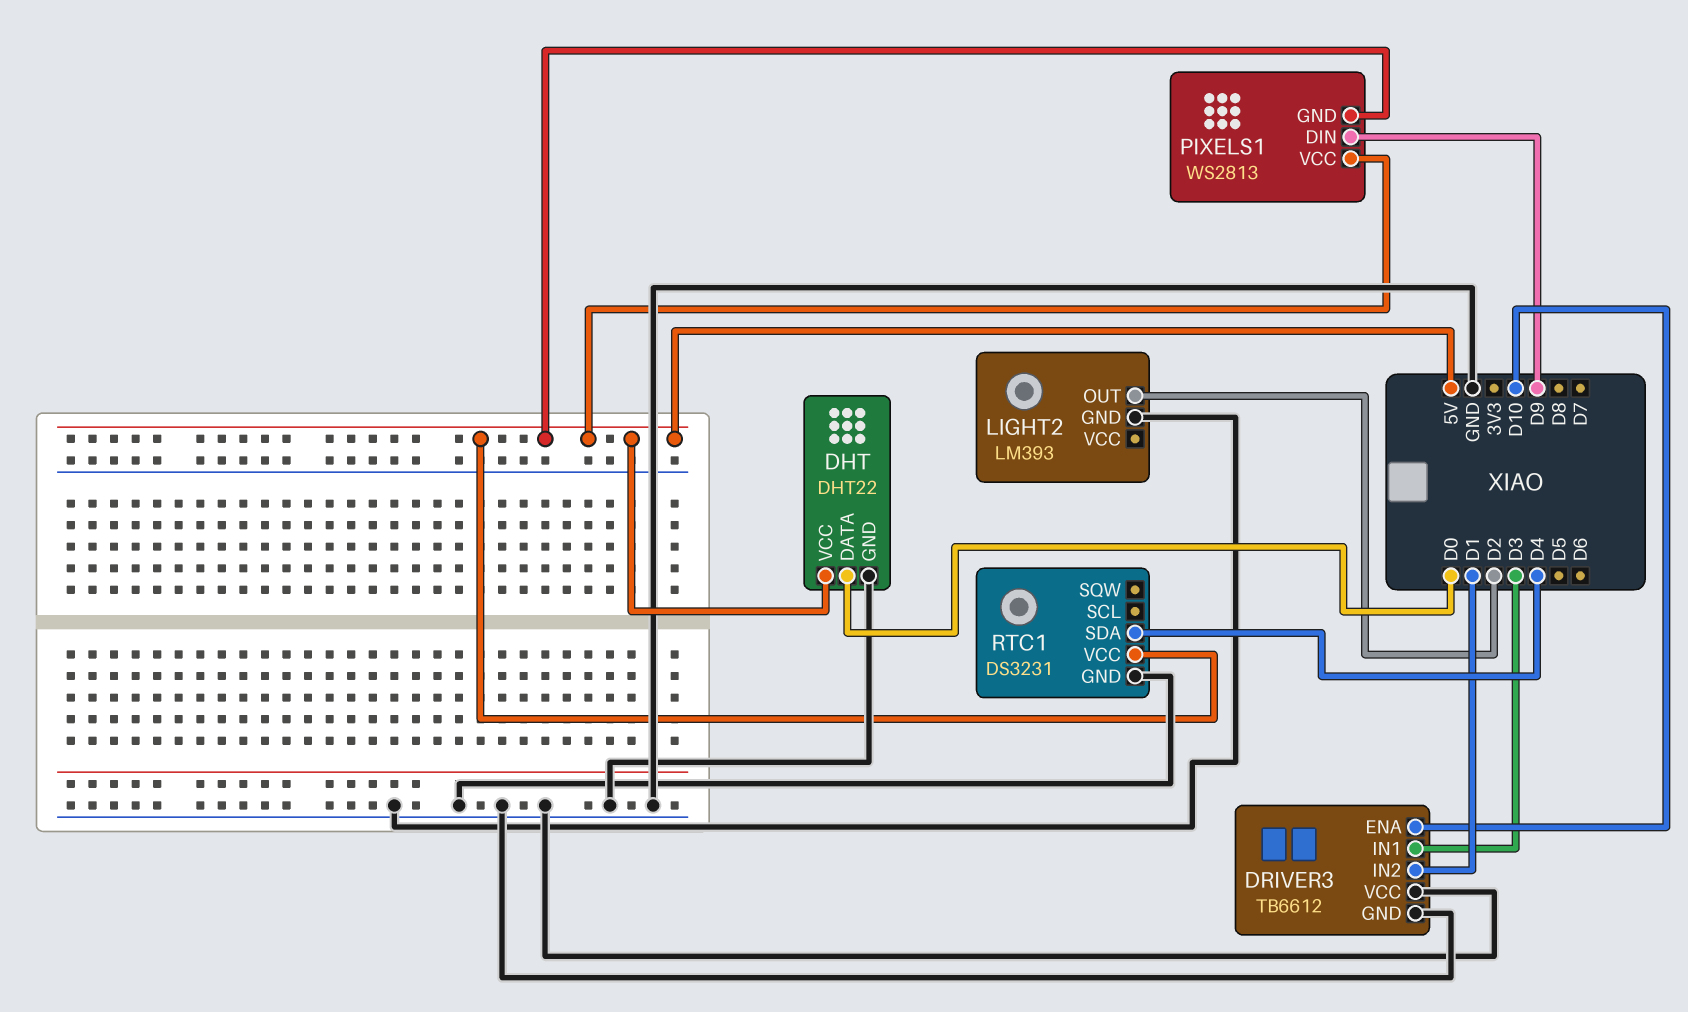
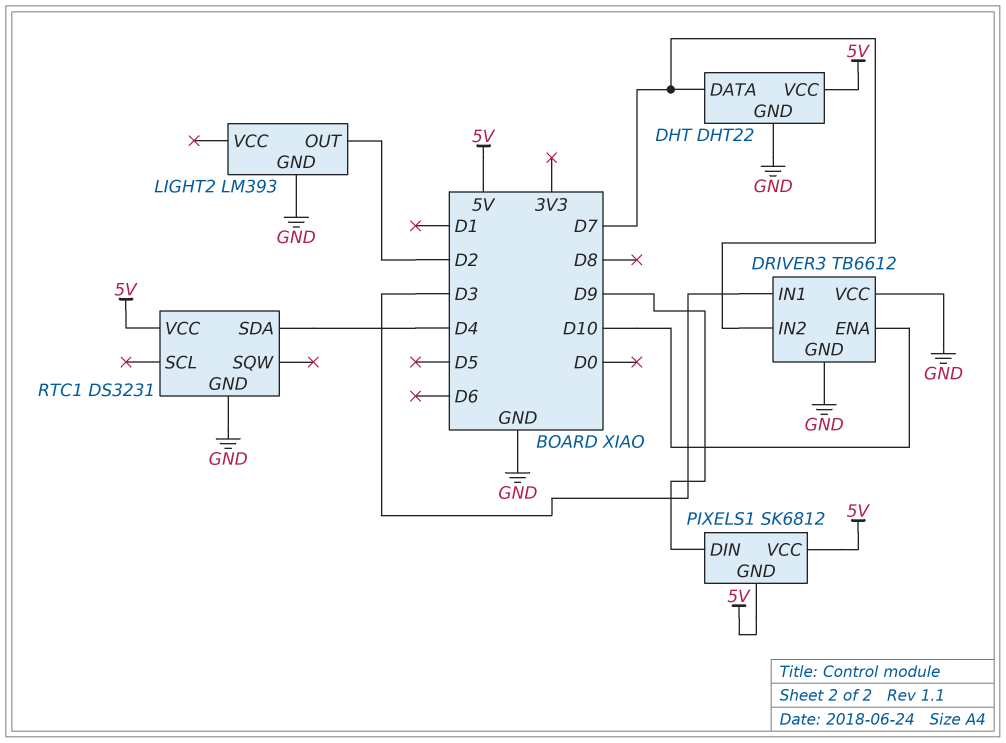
DHT pin DATA: D0 -> D7
DRIVER3 pin IN2: D1 -> D7
PIXELS1: WS2813 -> SK6812

